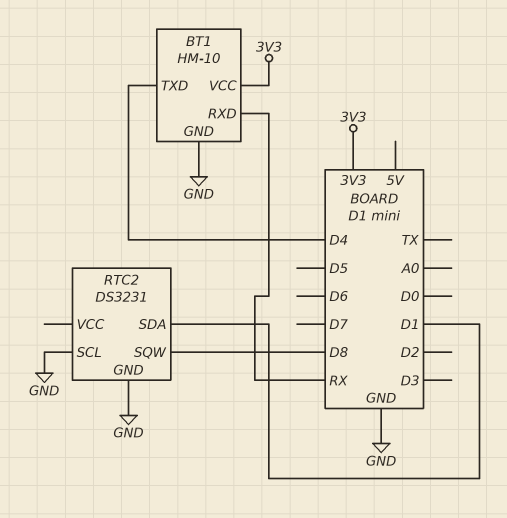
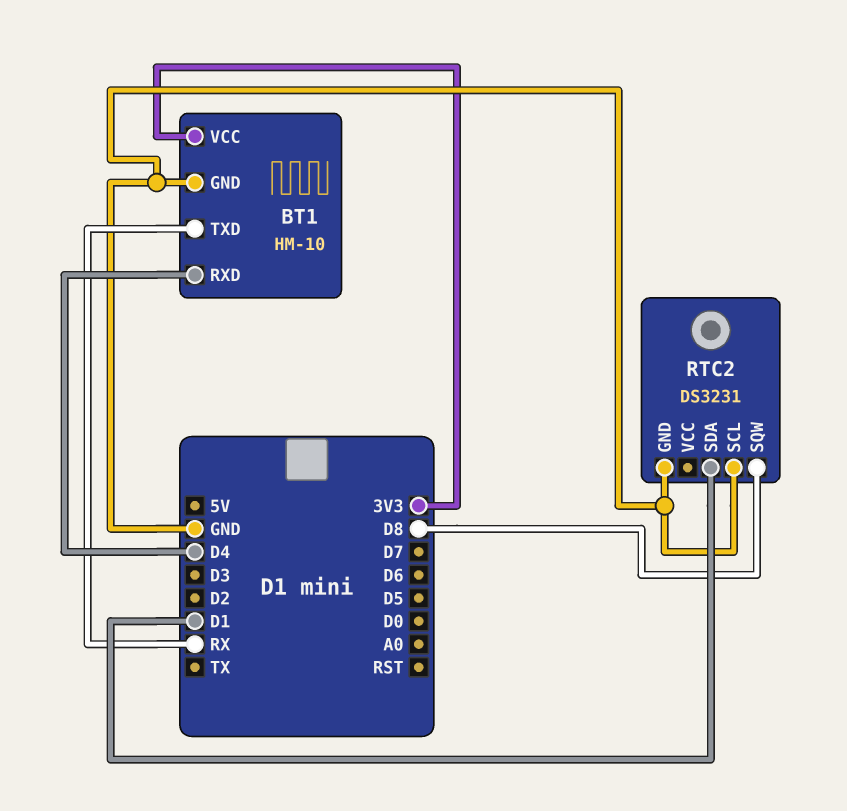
BT1 pin RXD: RX -> D4
BT1 pin TXD: D4 -> RX

